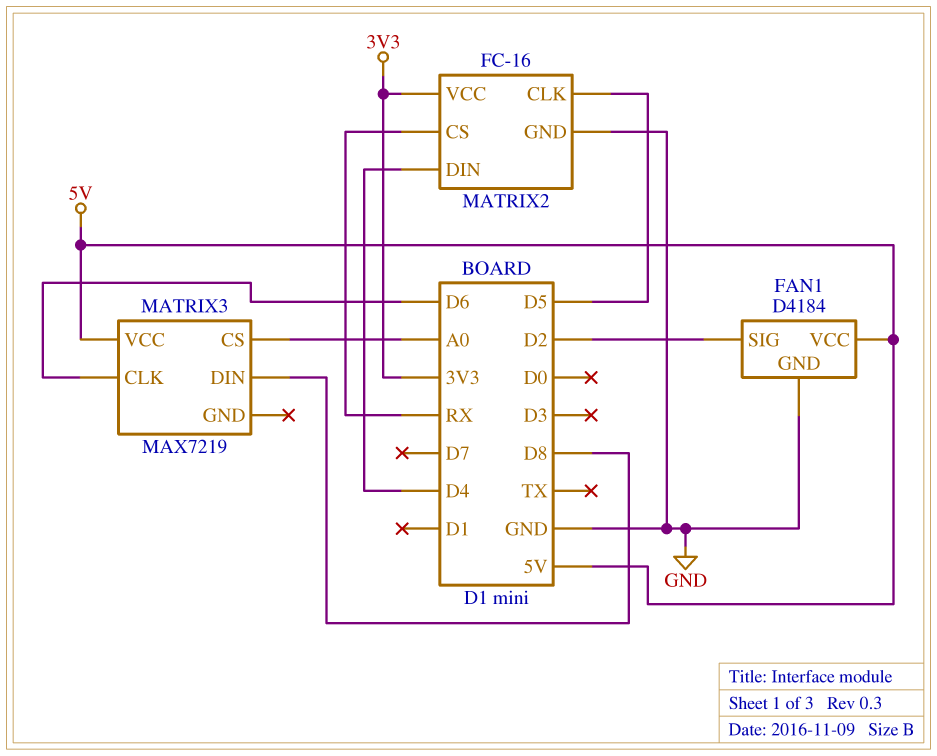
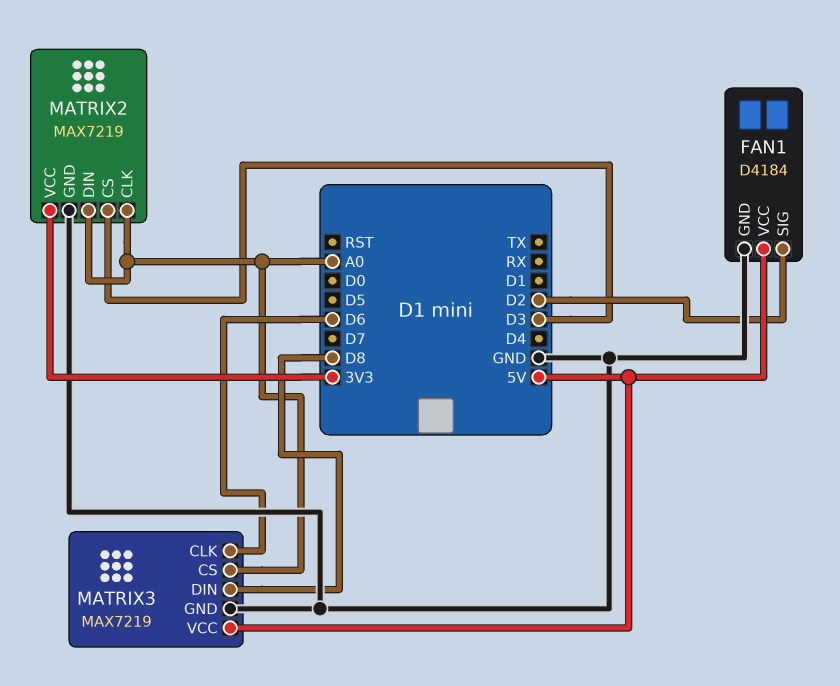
MATRIX2: FC-16 -> MAX7219
MATRIX2 pin CLK: D5 -> A0
MATRIX2 pin CS: RX -> D3
MATRIX2 pin DIN: D4 -> A0
MATRIX3 pin GND: none -> GND

